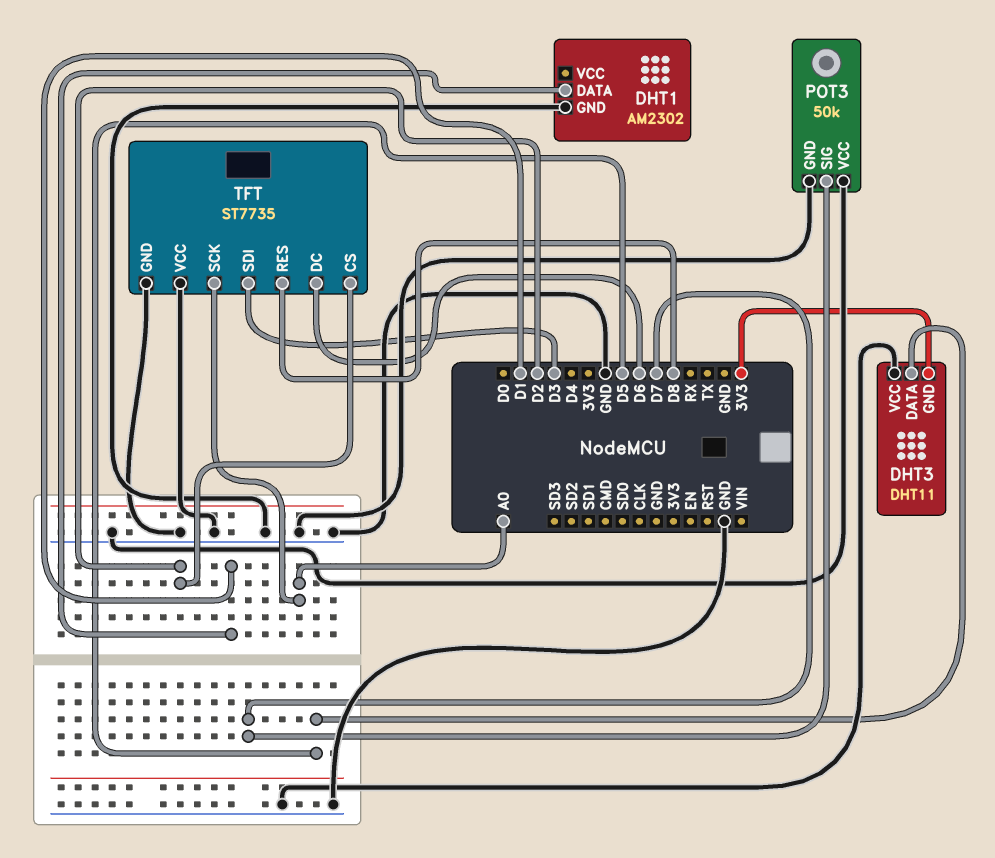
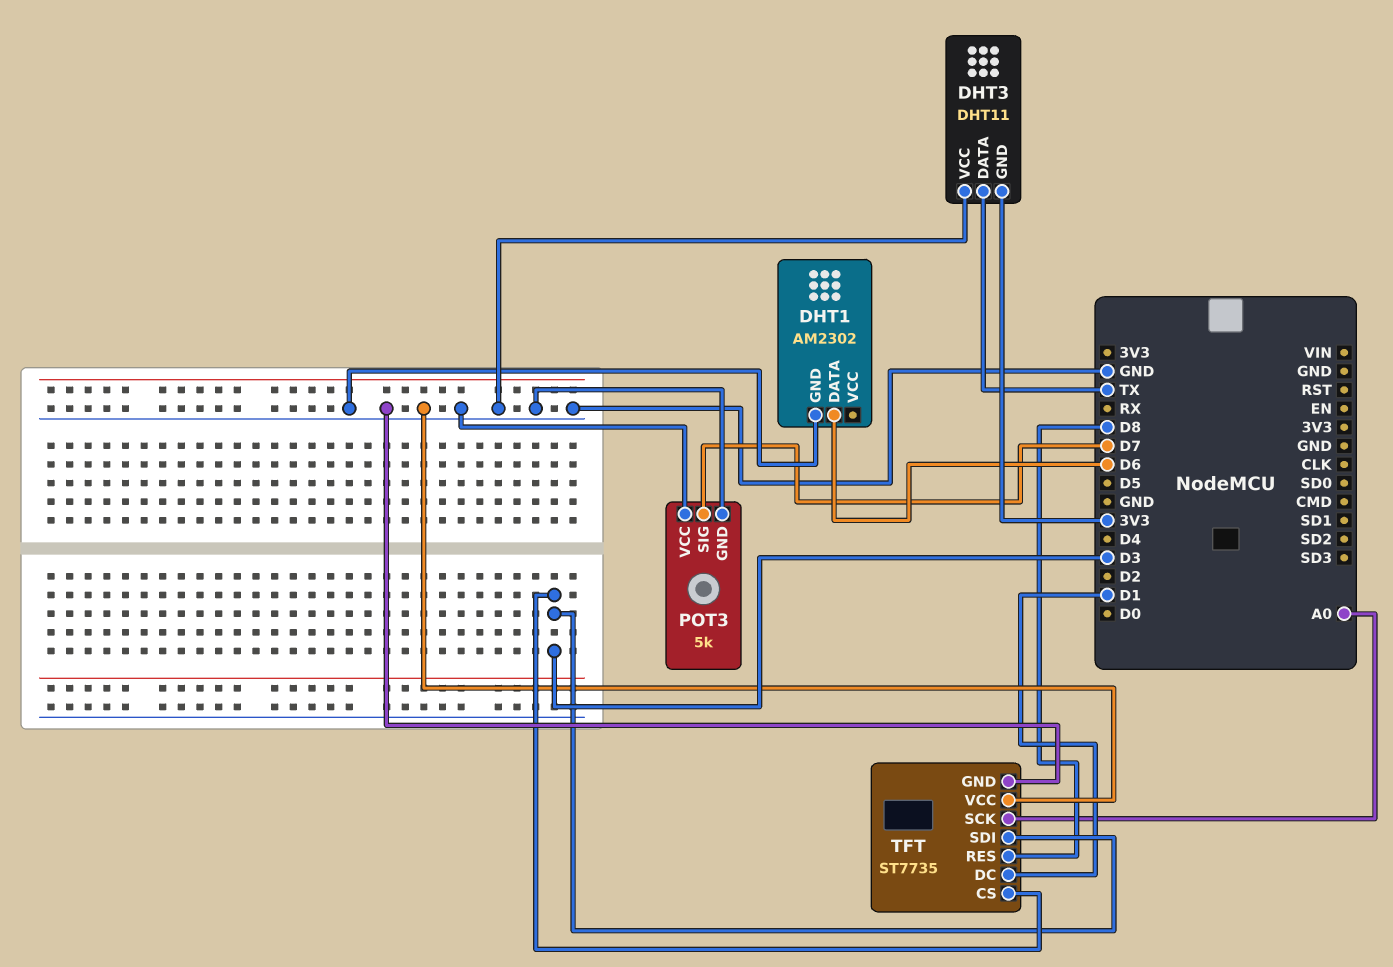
DHT1 pin DATA: D1 -> D6
DHT3 pin DATA: D5 -> TX
POT3: 50k -> 5k
TFT pin CS: D2 -> D3
TFT pin DC: D6 -> D1

